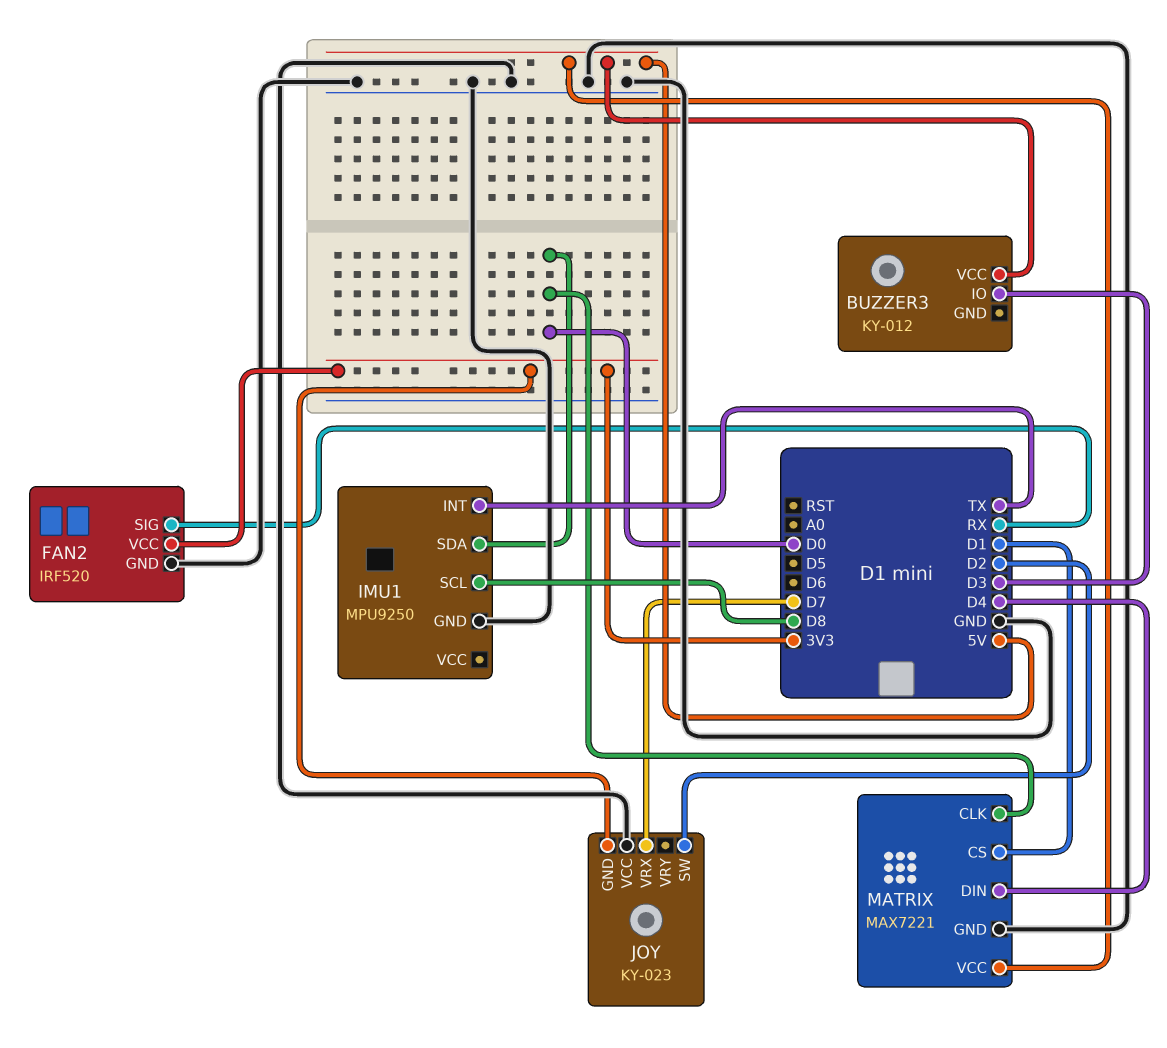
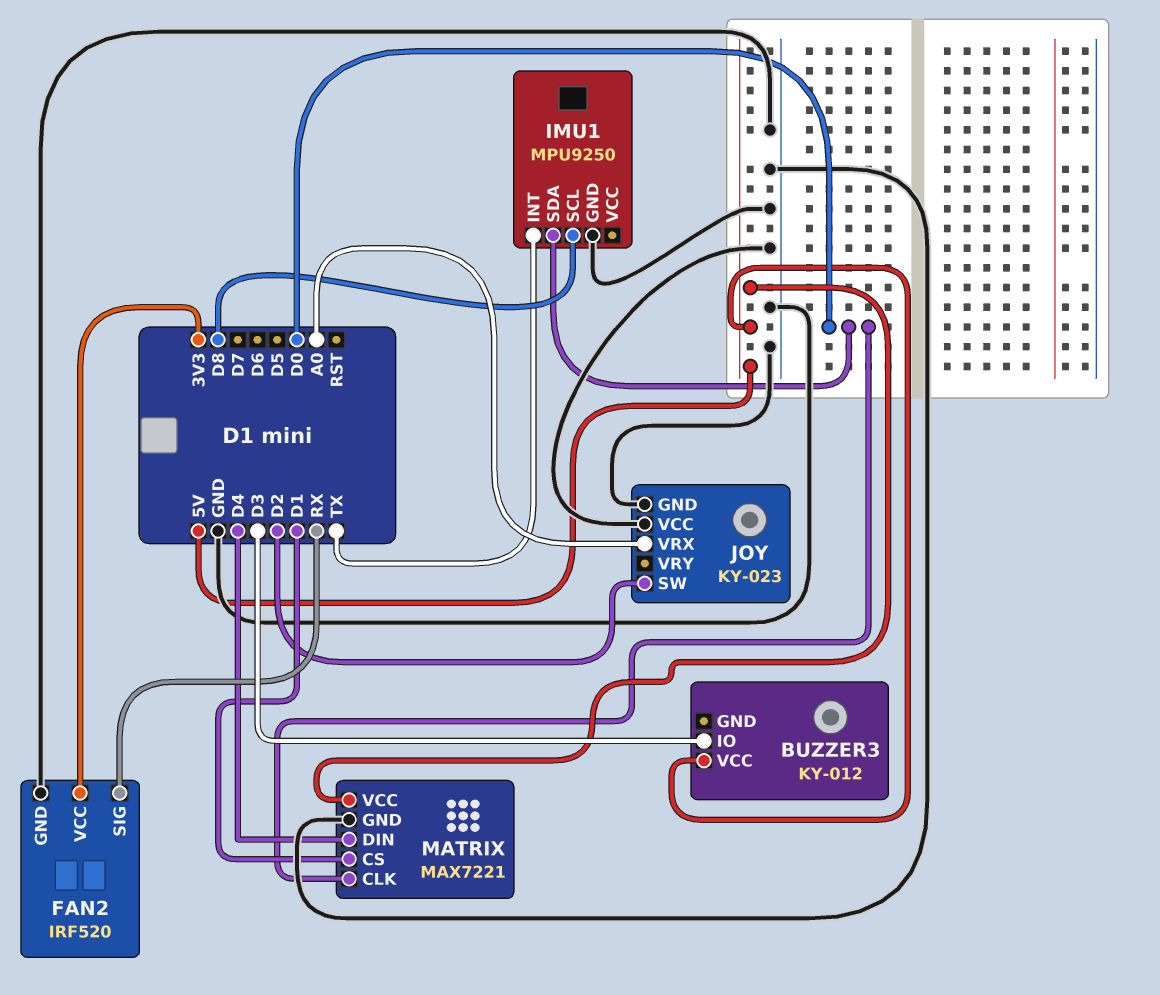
JOY pin GND: 3V3 -> GND
JOY pin VRX: D7 -> A0

